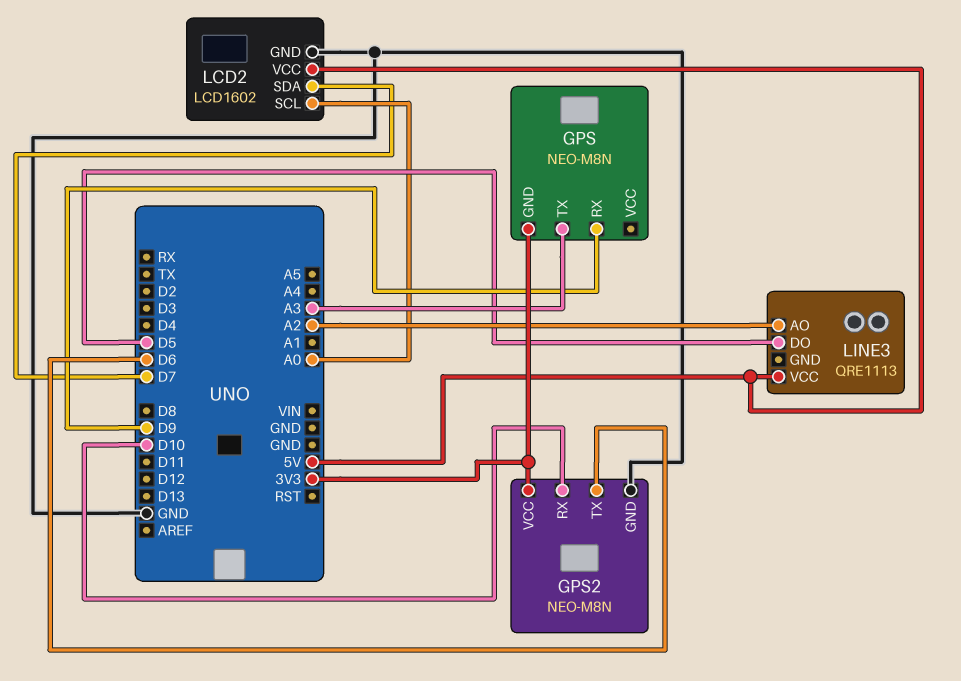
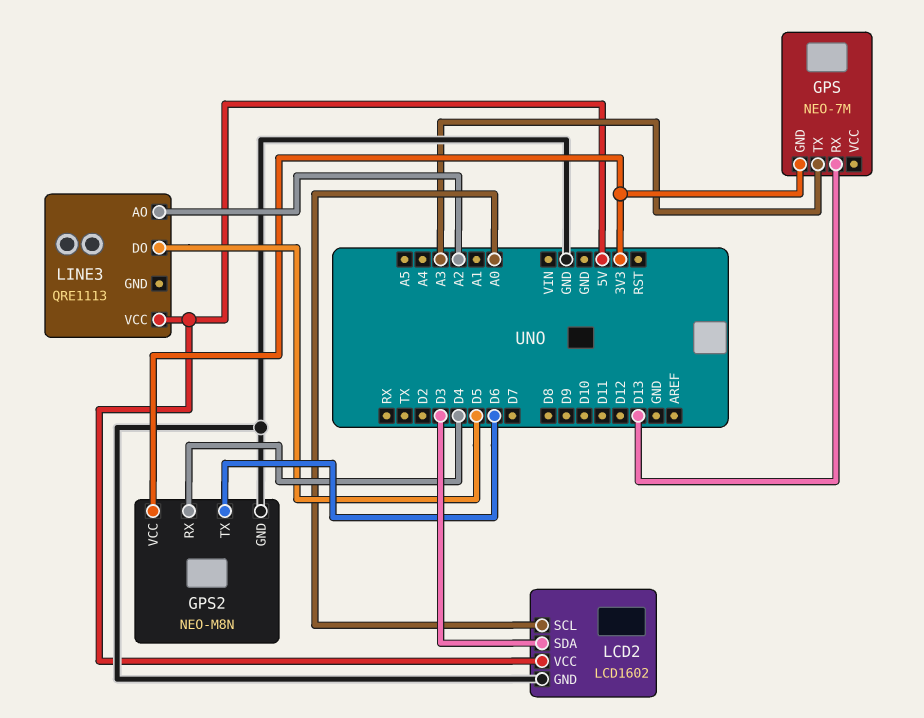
GPS: NEO-M8N -> NEO-7M
GPS pin RX: D9 -> D13
GPS2 pin RX: D10 -> D4
LCD2 pin SDA: D7 -> D3

